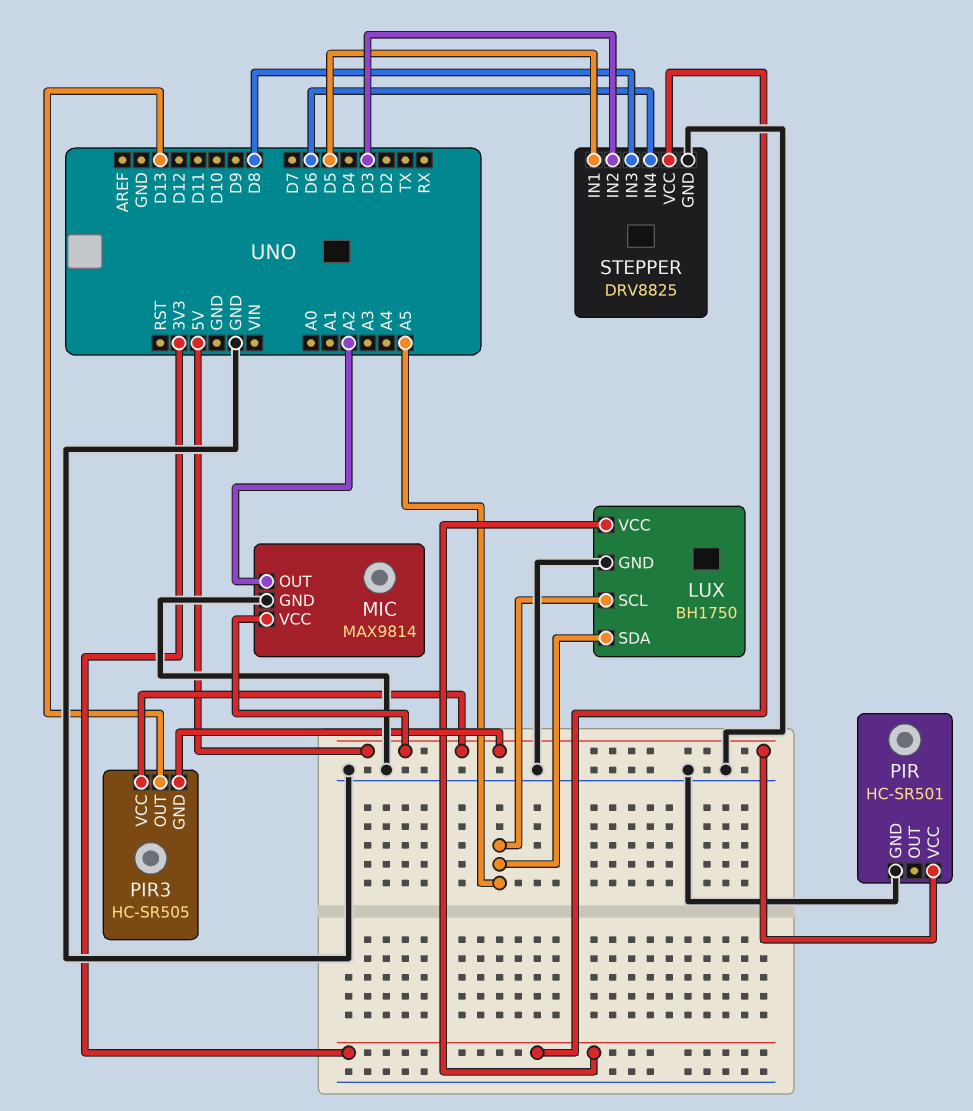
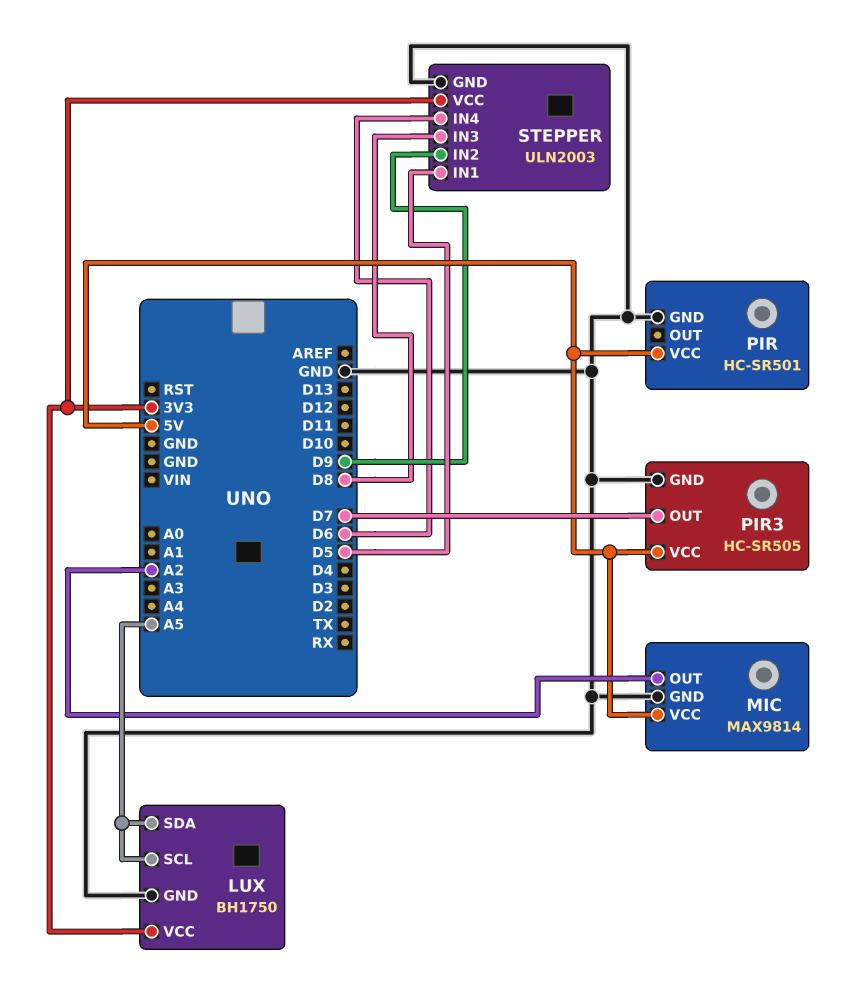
PIR3 pin GND: 5V -> GND
PIR3 pin OUT: D13 -> D7
STEPPER: DRV8825 -> ULN2003
STEPPER pin IN2: D3 -> D9

